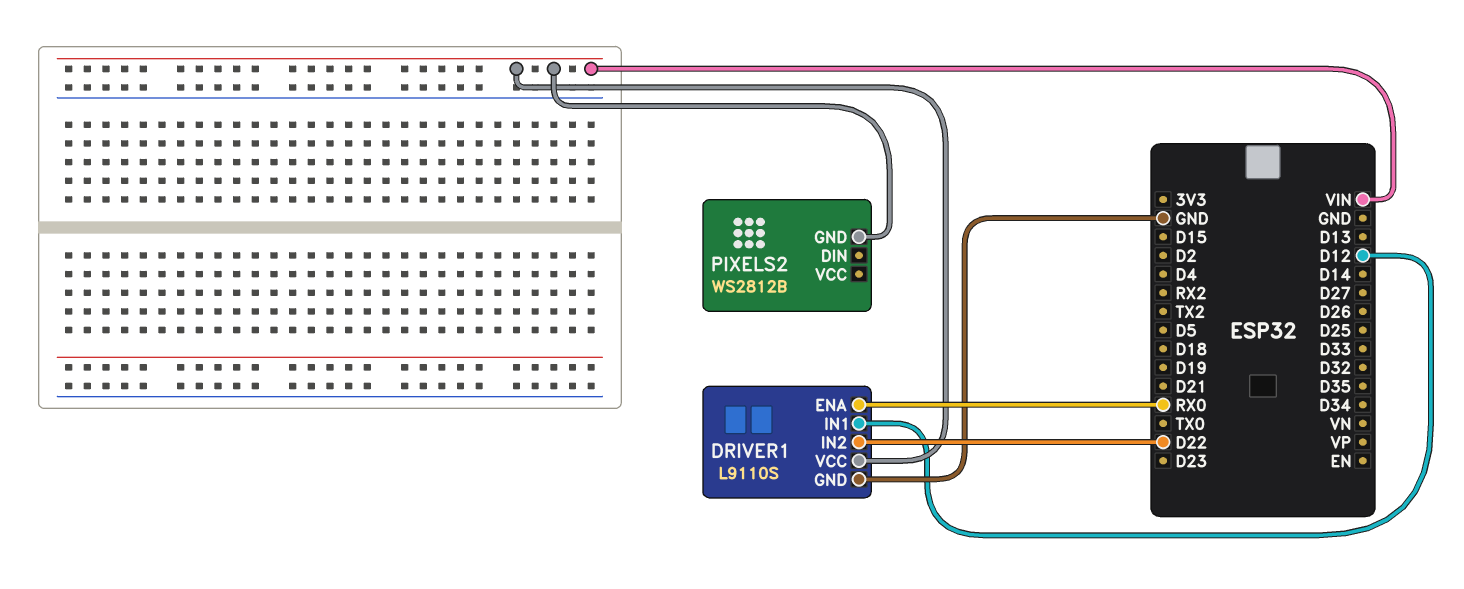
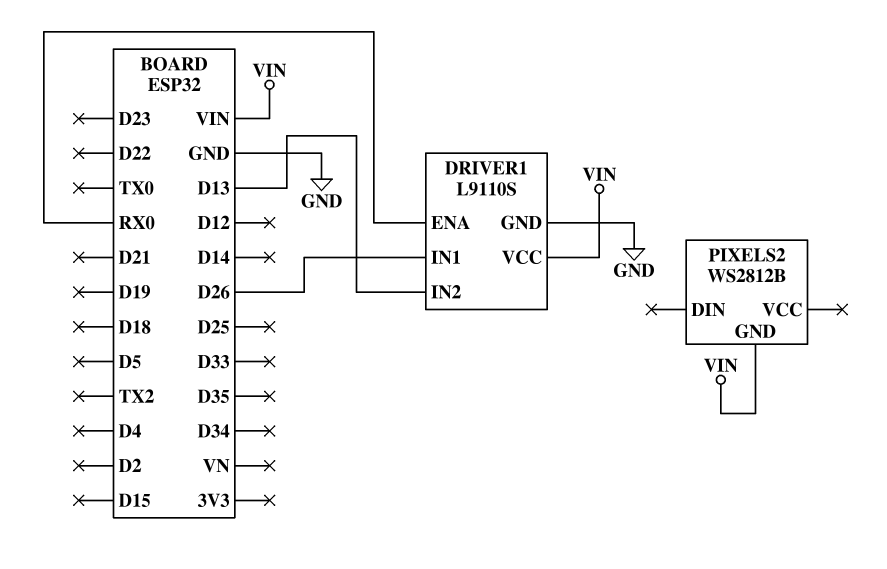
DRIVER1 pin IN1: D12 -> D26
DRIVER1 pin IN2: D22 -> D13

